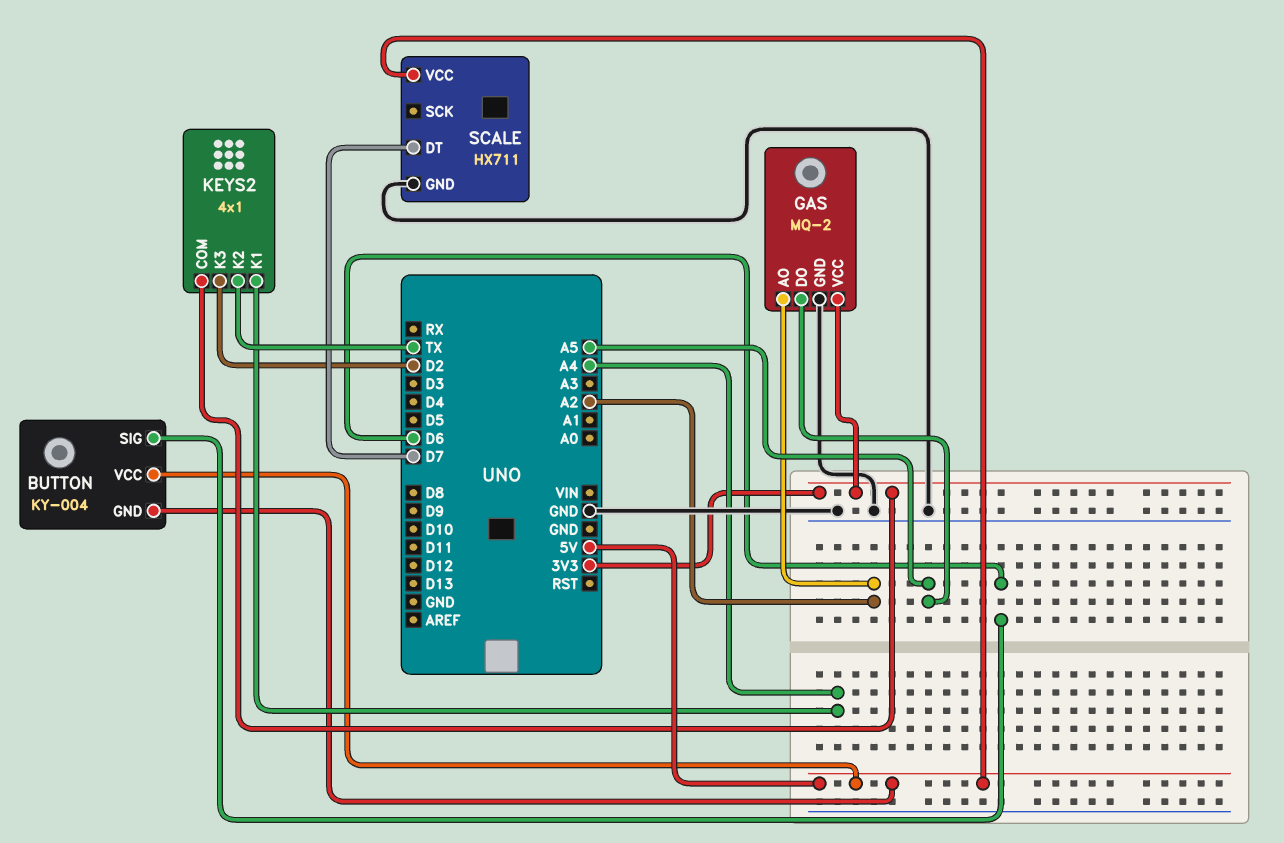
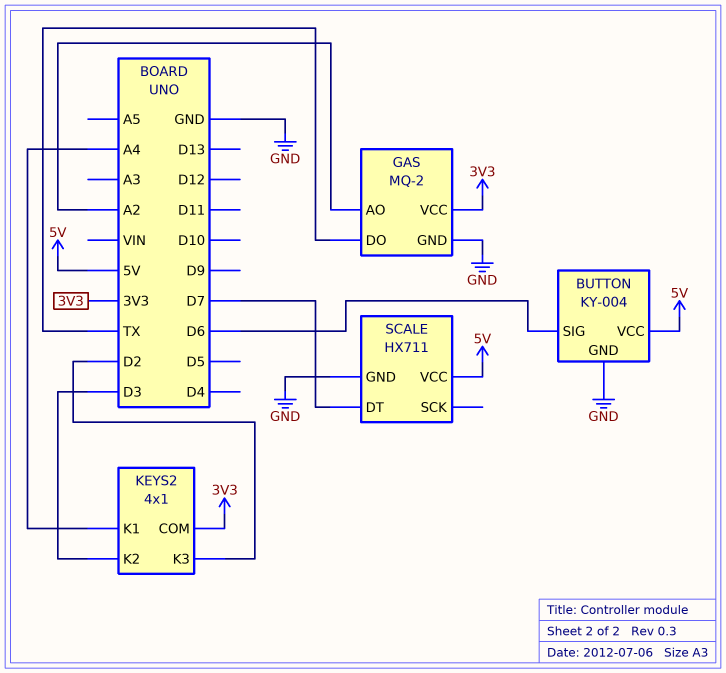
BUTTON pin GND: 5V -> GND
GAS pin DO: A5 -> TX
KEYS2 pin K2: TX -> D3

